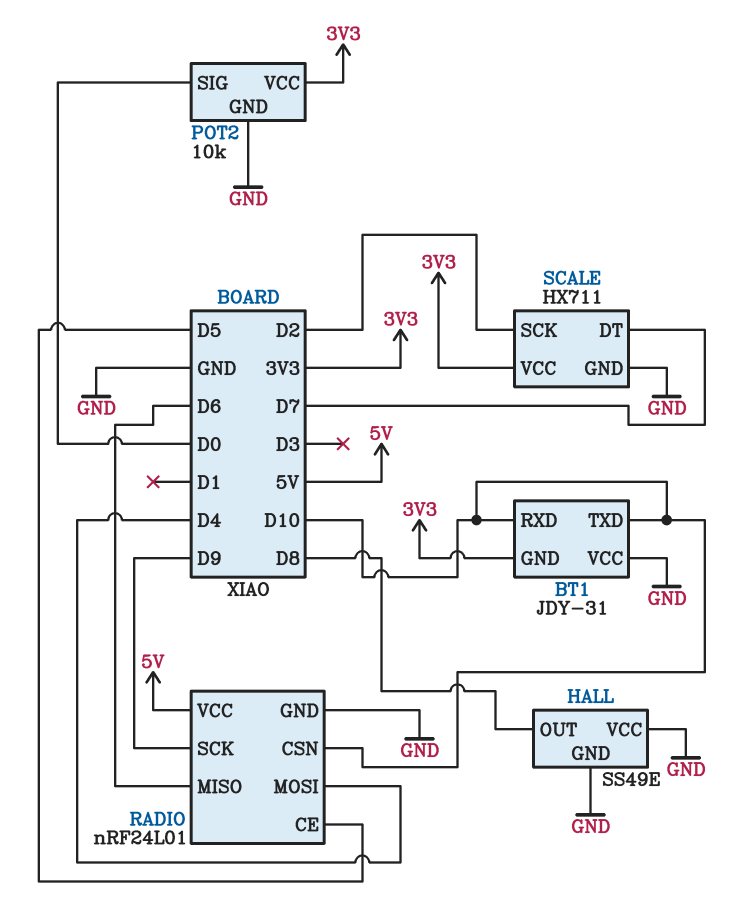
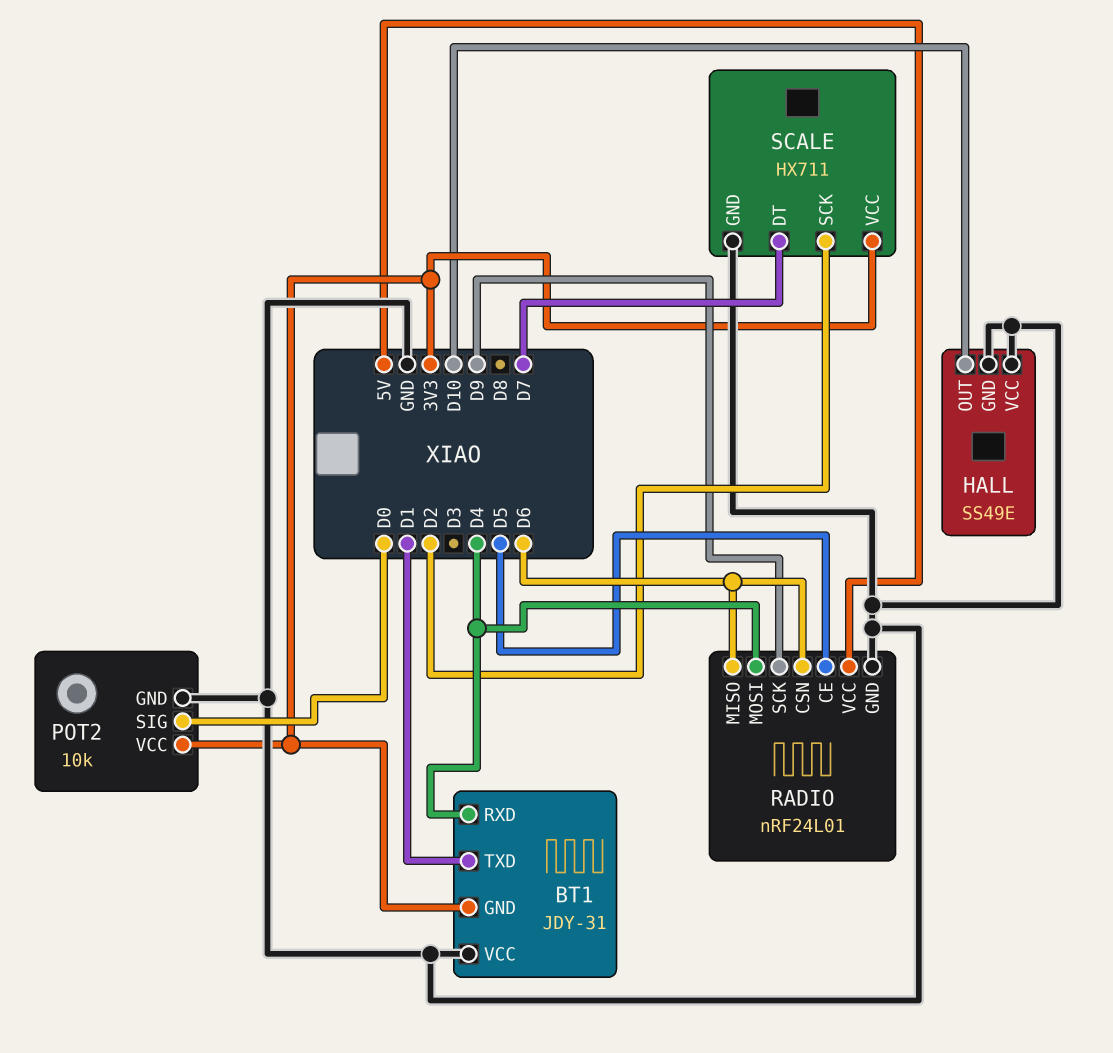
BT1 pin RXD: D10 -> D4
BT1 pin TXD: D10 -> D1
HALL pin OUT: D8 -> D10
RADIO pin CSN: D10 -> D6

